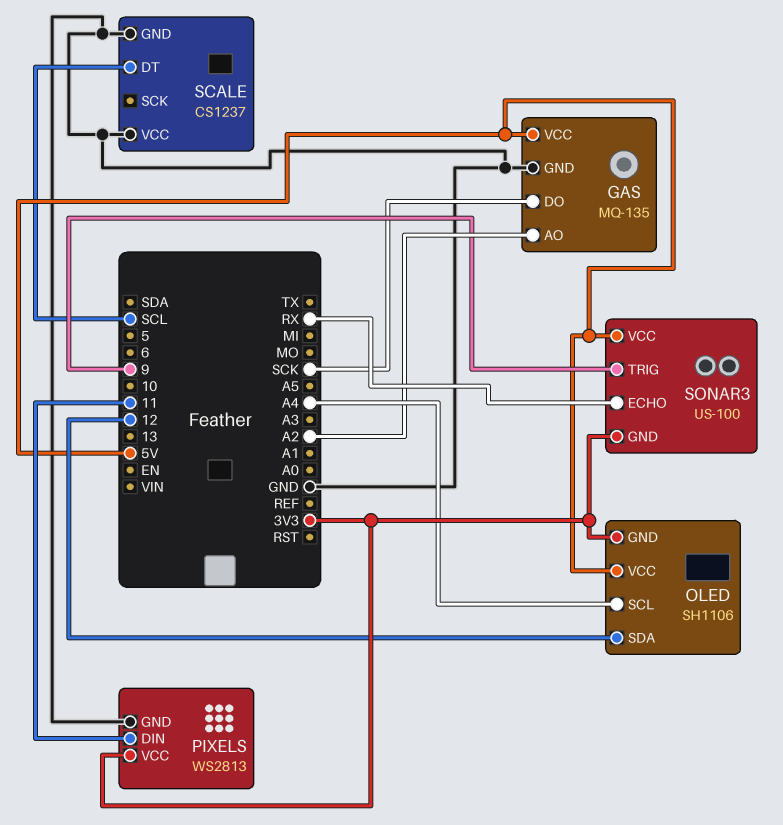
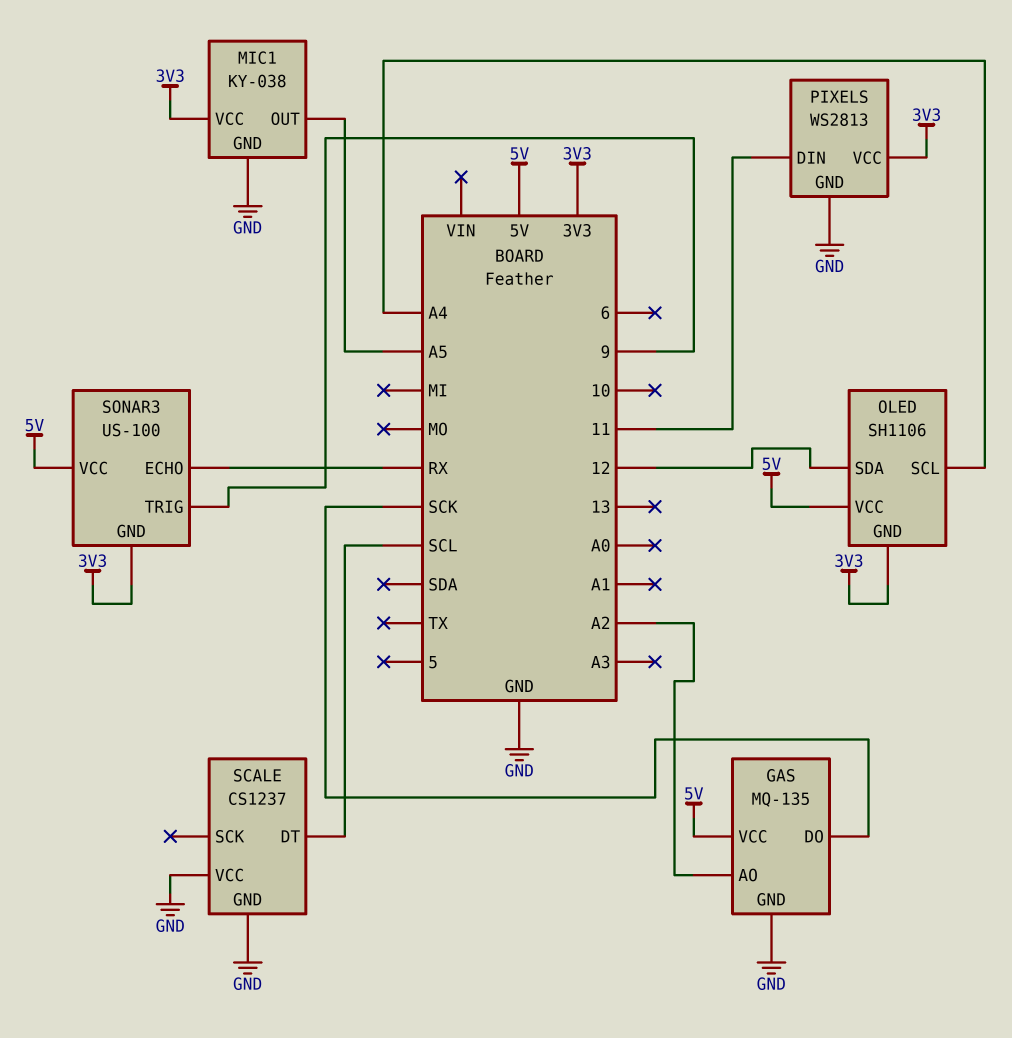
MIC1: none -> KY-038
MIC1 pin GND: none -> GND
MIC1 pin OUT: none -> A5
MIC1 pin VCC: none -> 3V3

